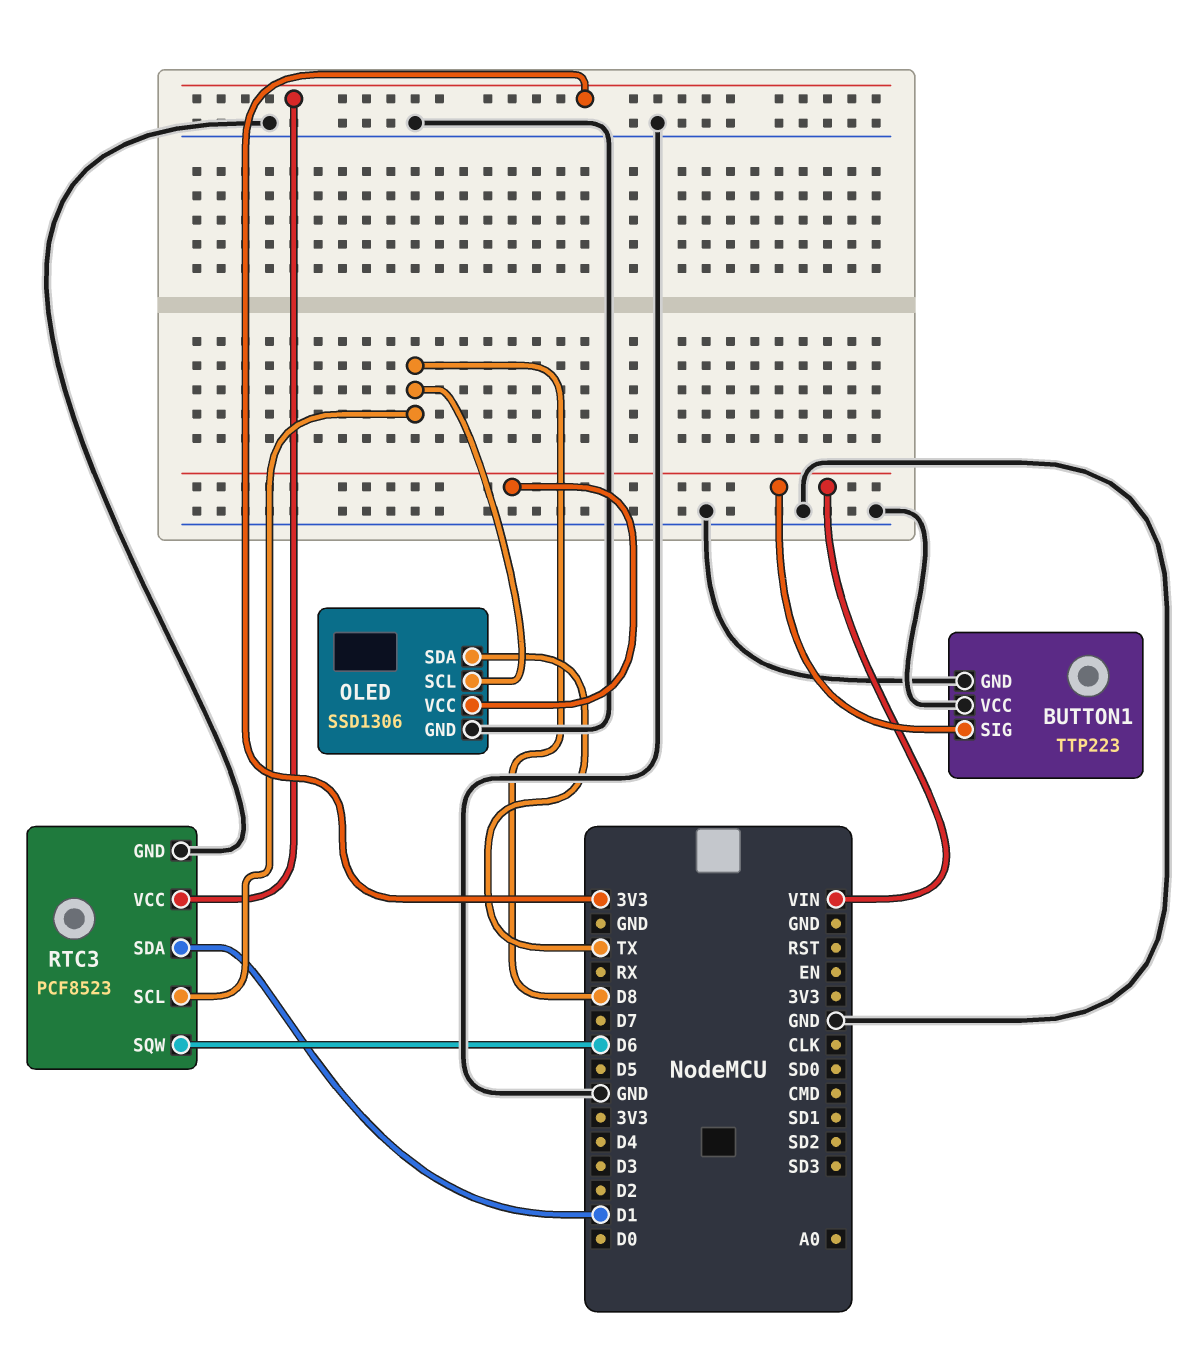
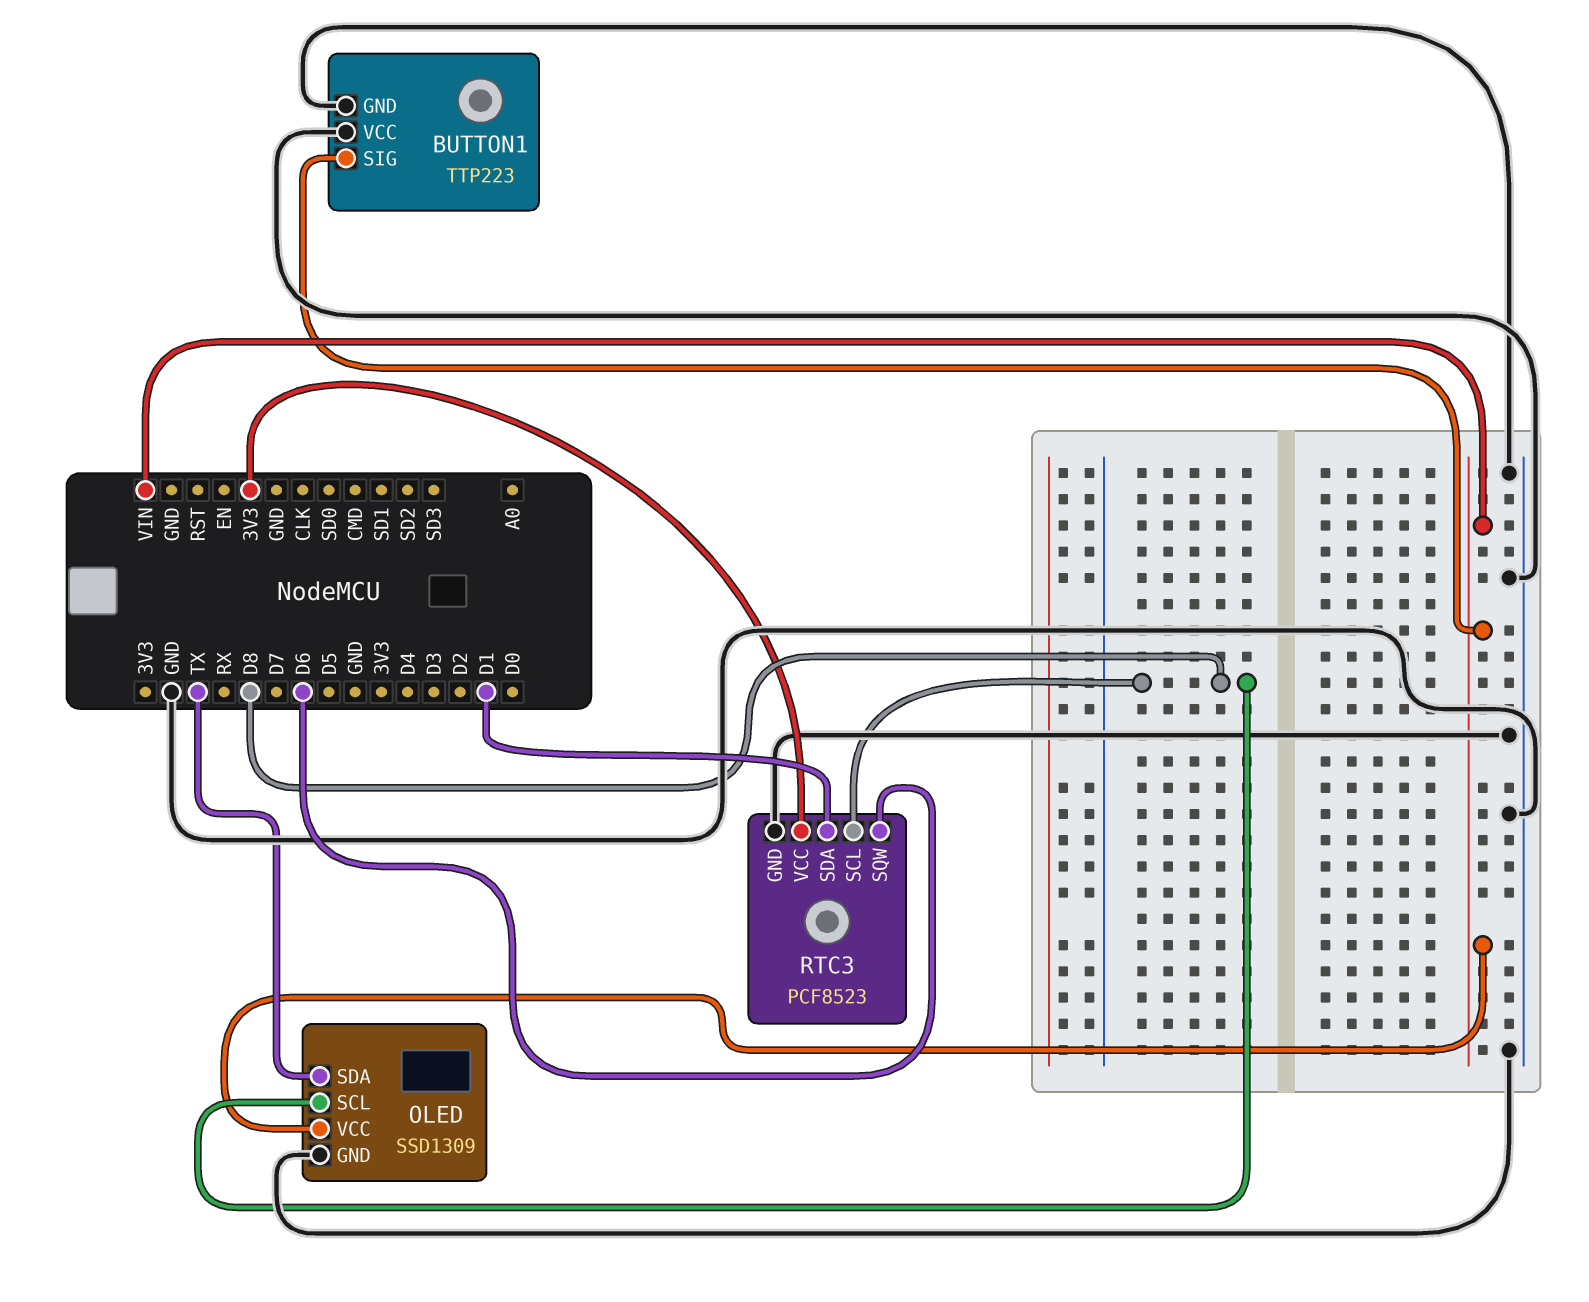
OLED: SSD1306 -> SSD1309

